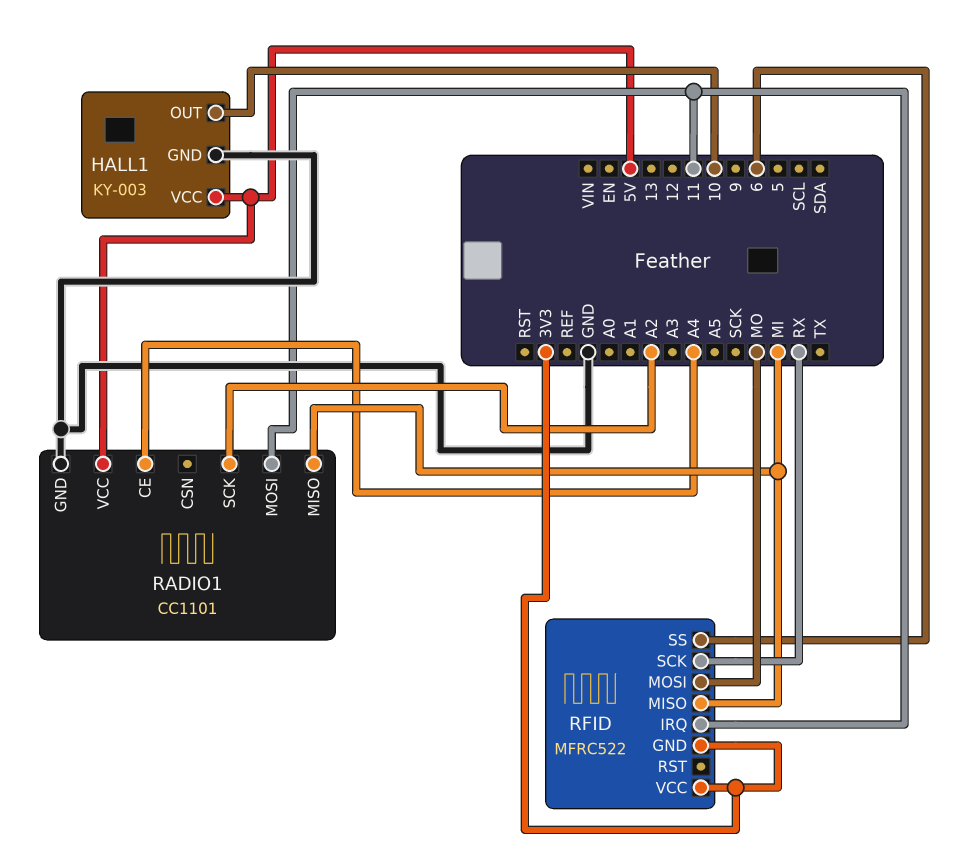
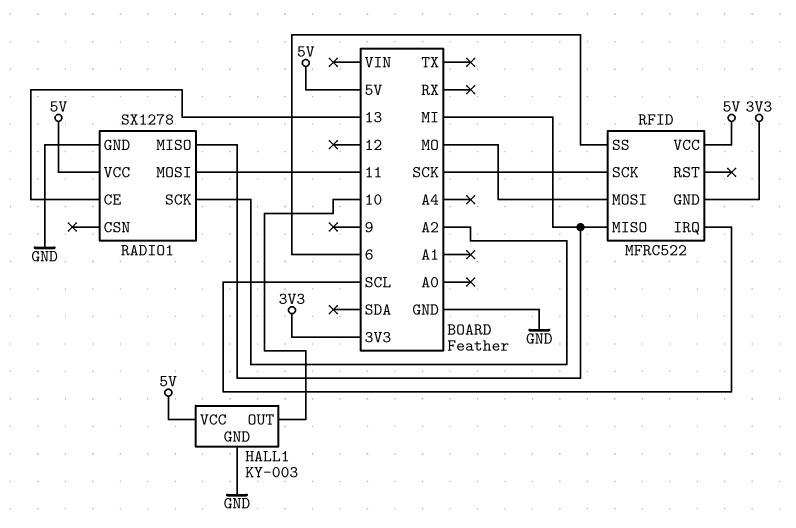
RADIO1: CC1101 -> SX1278
RADIO1 pin CE: A4 -> 13
RFID pin IRQ: 11 -> SCL
RFID pin SCK: RX -> SCK
RFID pin VCC: 3V3 -> 5V

